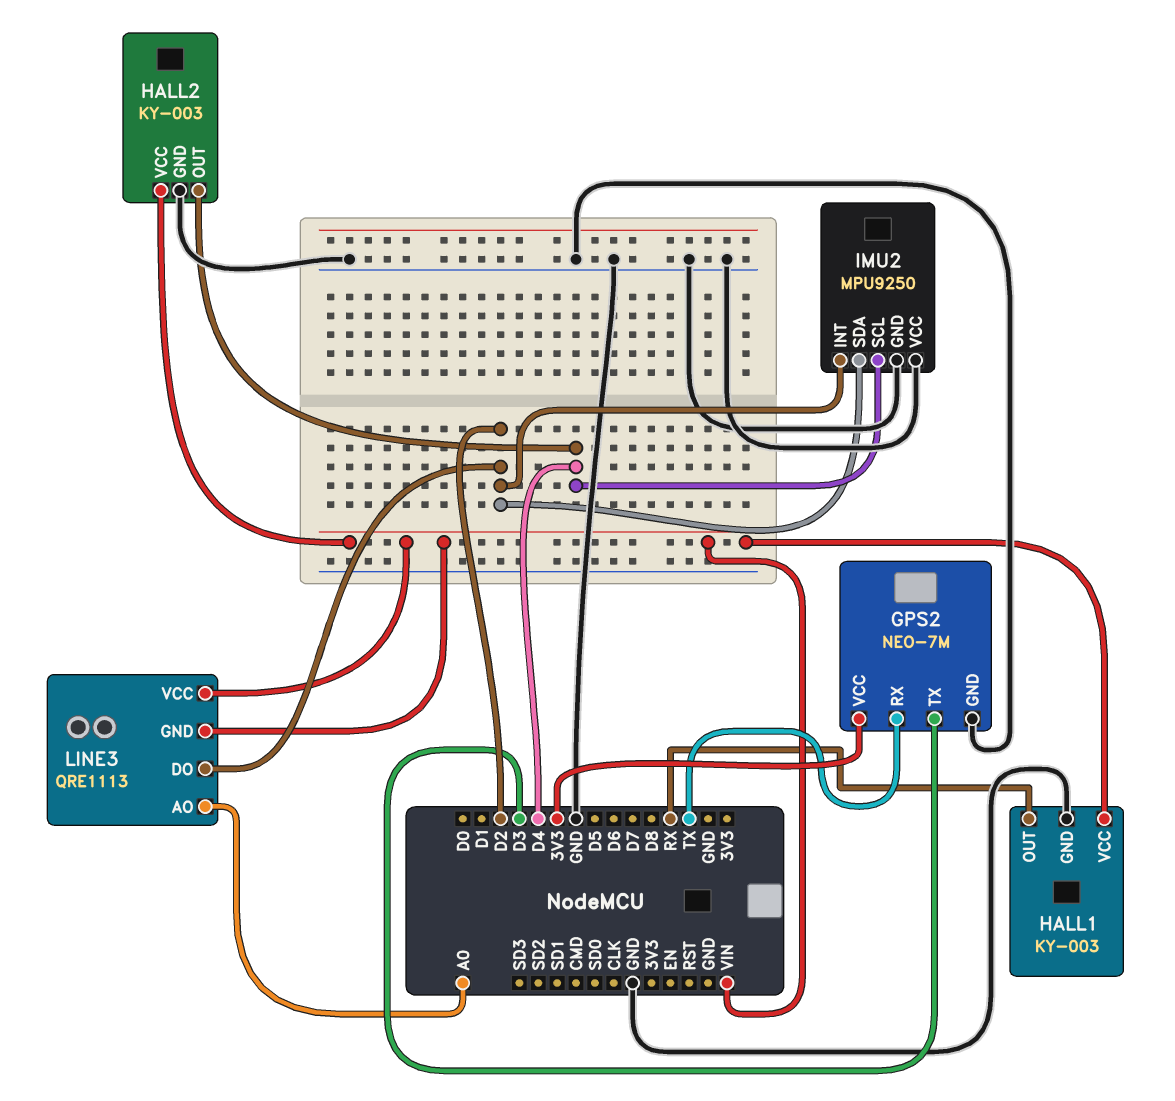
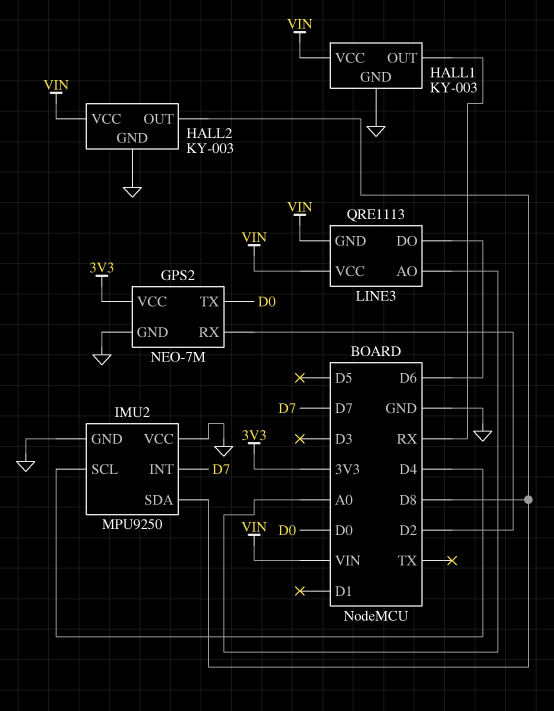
GPS2 pin RX: TX -> D2
GPS2 pin TX: D3 -> D0
HALL2 pin OUT: D4 -> D8
IMU2 pin INT: D2 -> D7
IMU2 pin SDA: D2 -> D8
LINE3 pin DO: D2 -> D6

